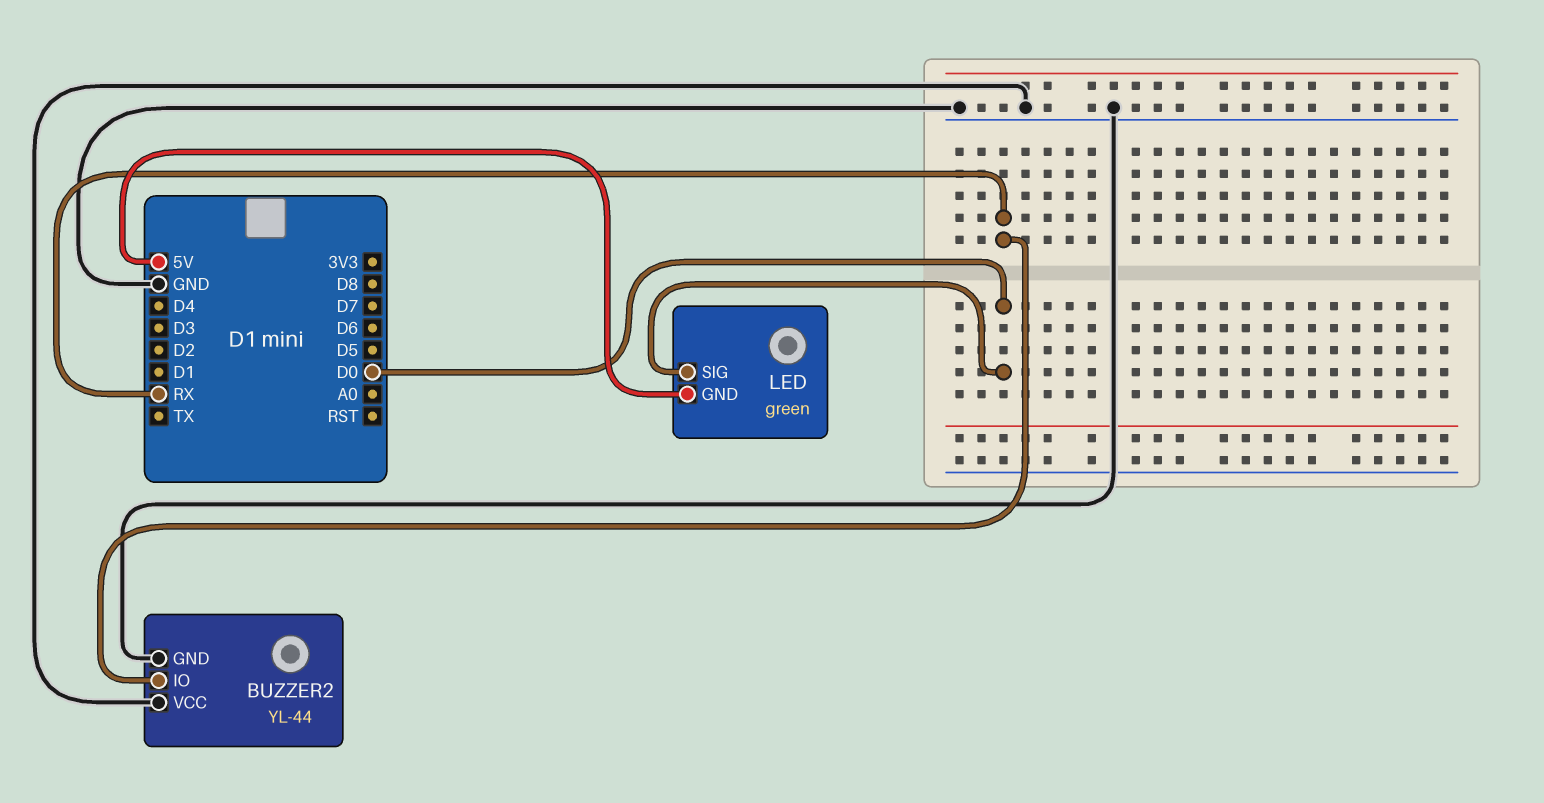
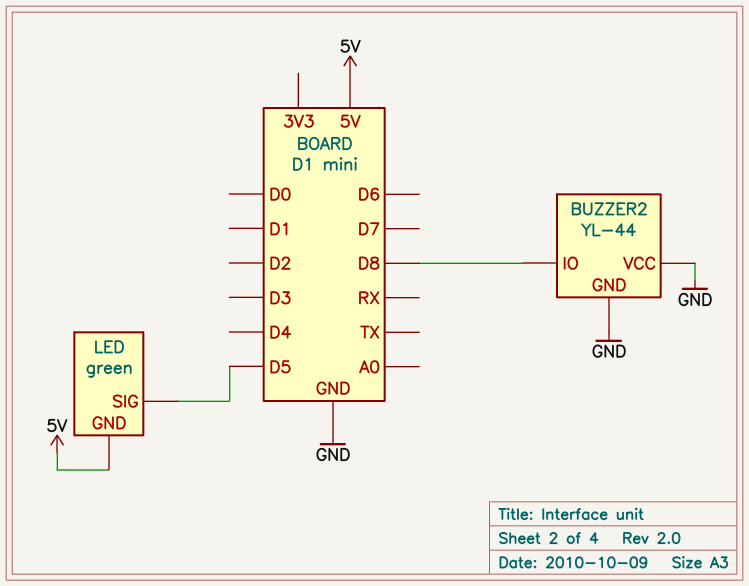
BUZZER2 pin IO: RX -> D8
LED pin SIG: D0 -> D5

